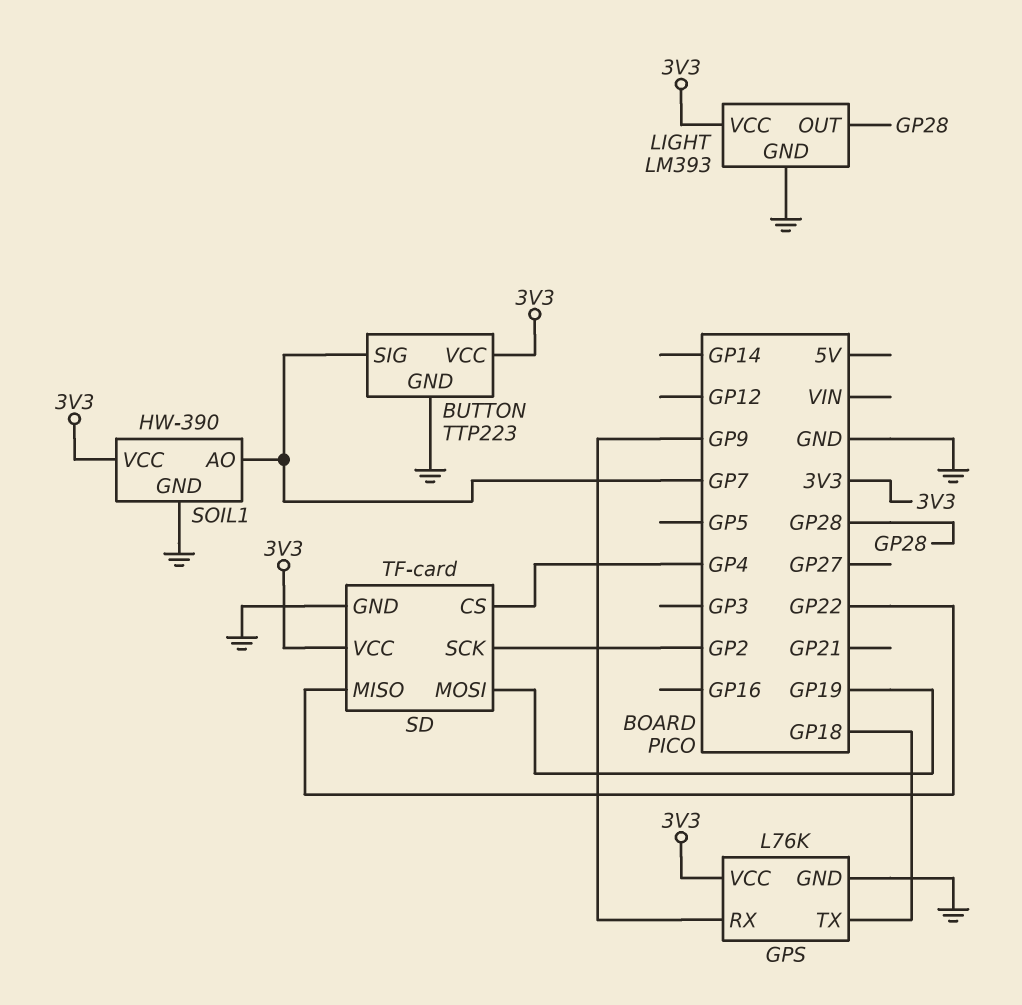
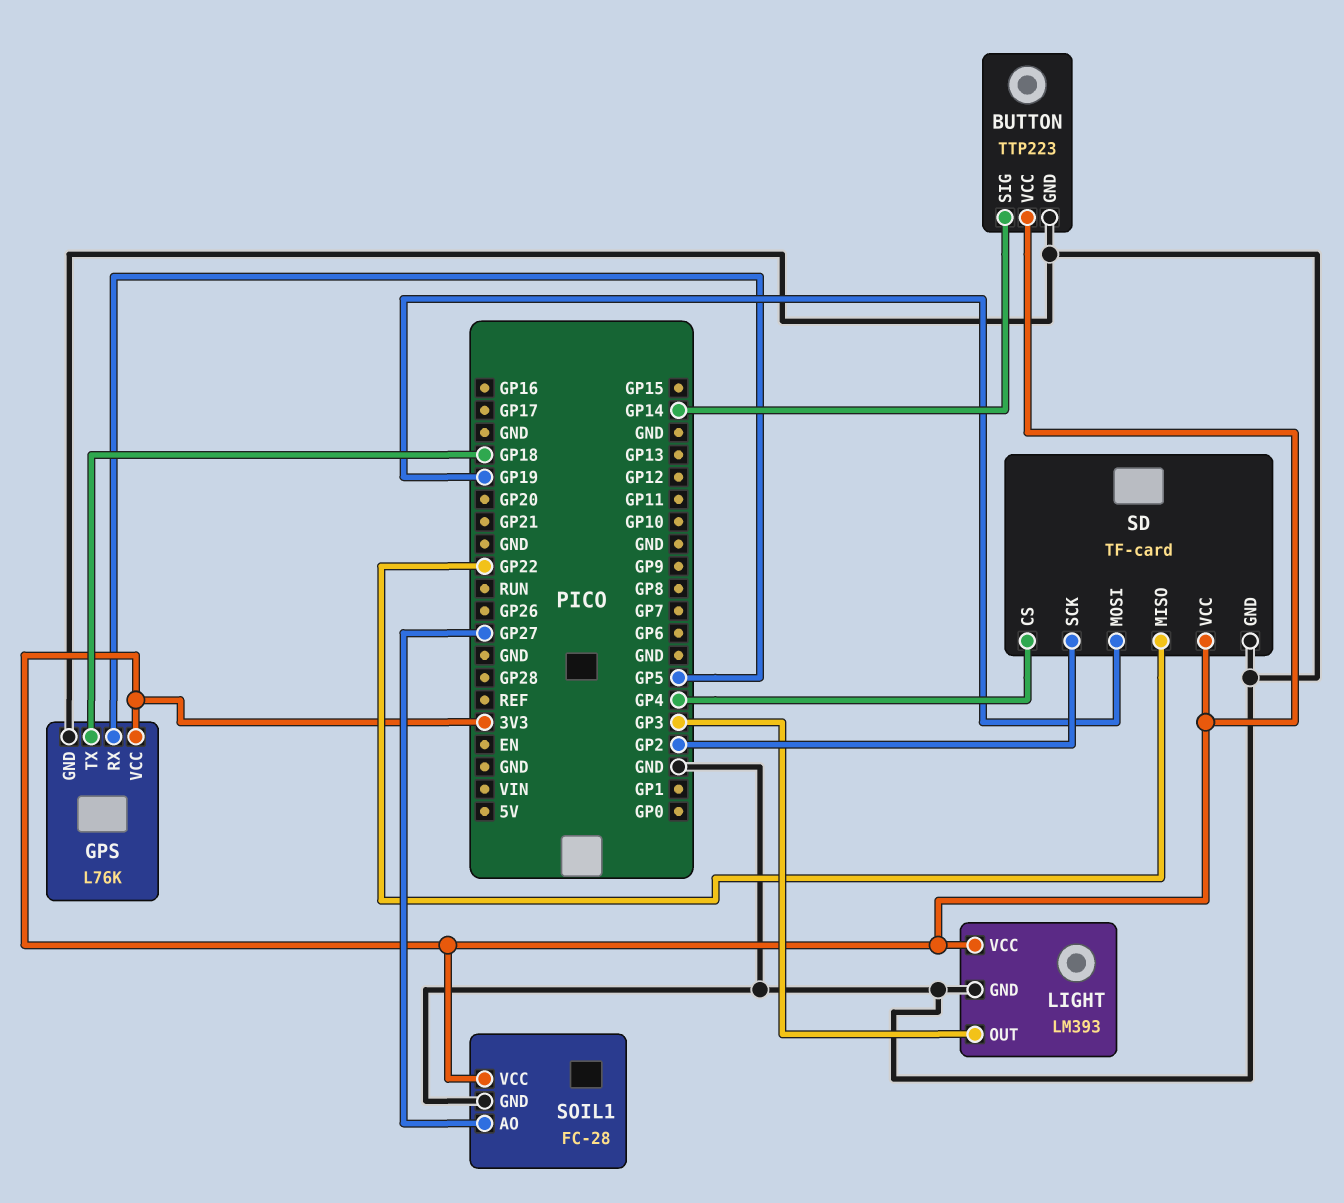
BUTTON pin SIG: GP7 -> GP14
GPS pin RX: GP9 -> GP5
LIGHT pin OUT: GP28 -> GP3
SOIL1: HW-390 -> FC-28
SOIL1 pin AO: GP7 -> GP27

